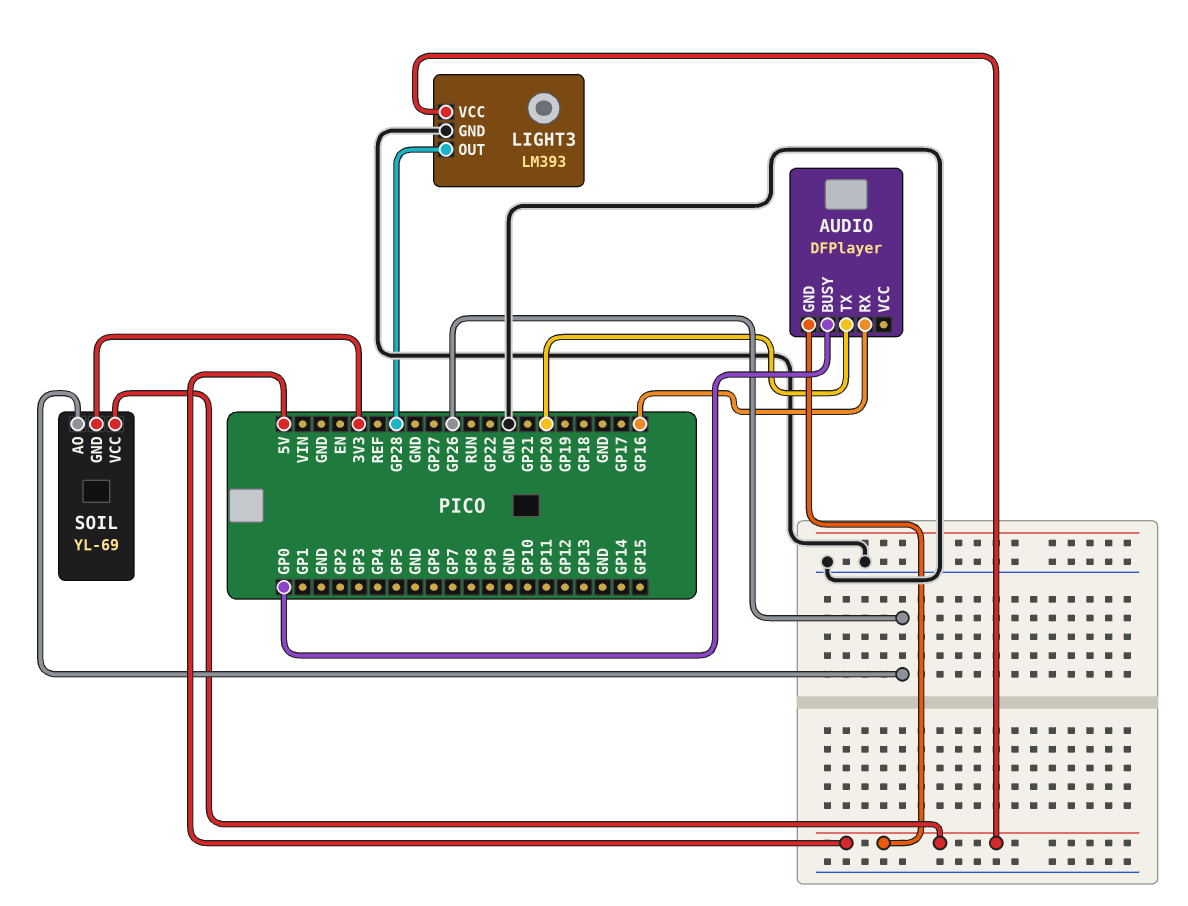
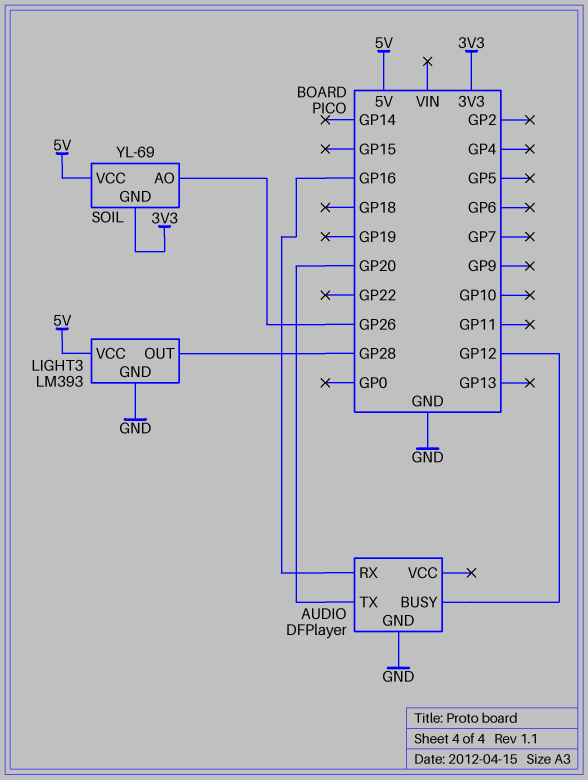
AUDIO pin BUSY: GP0 -> GP12
AUDIO pin GND: 5V -> GND

